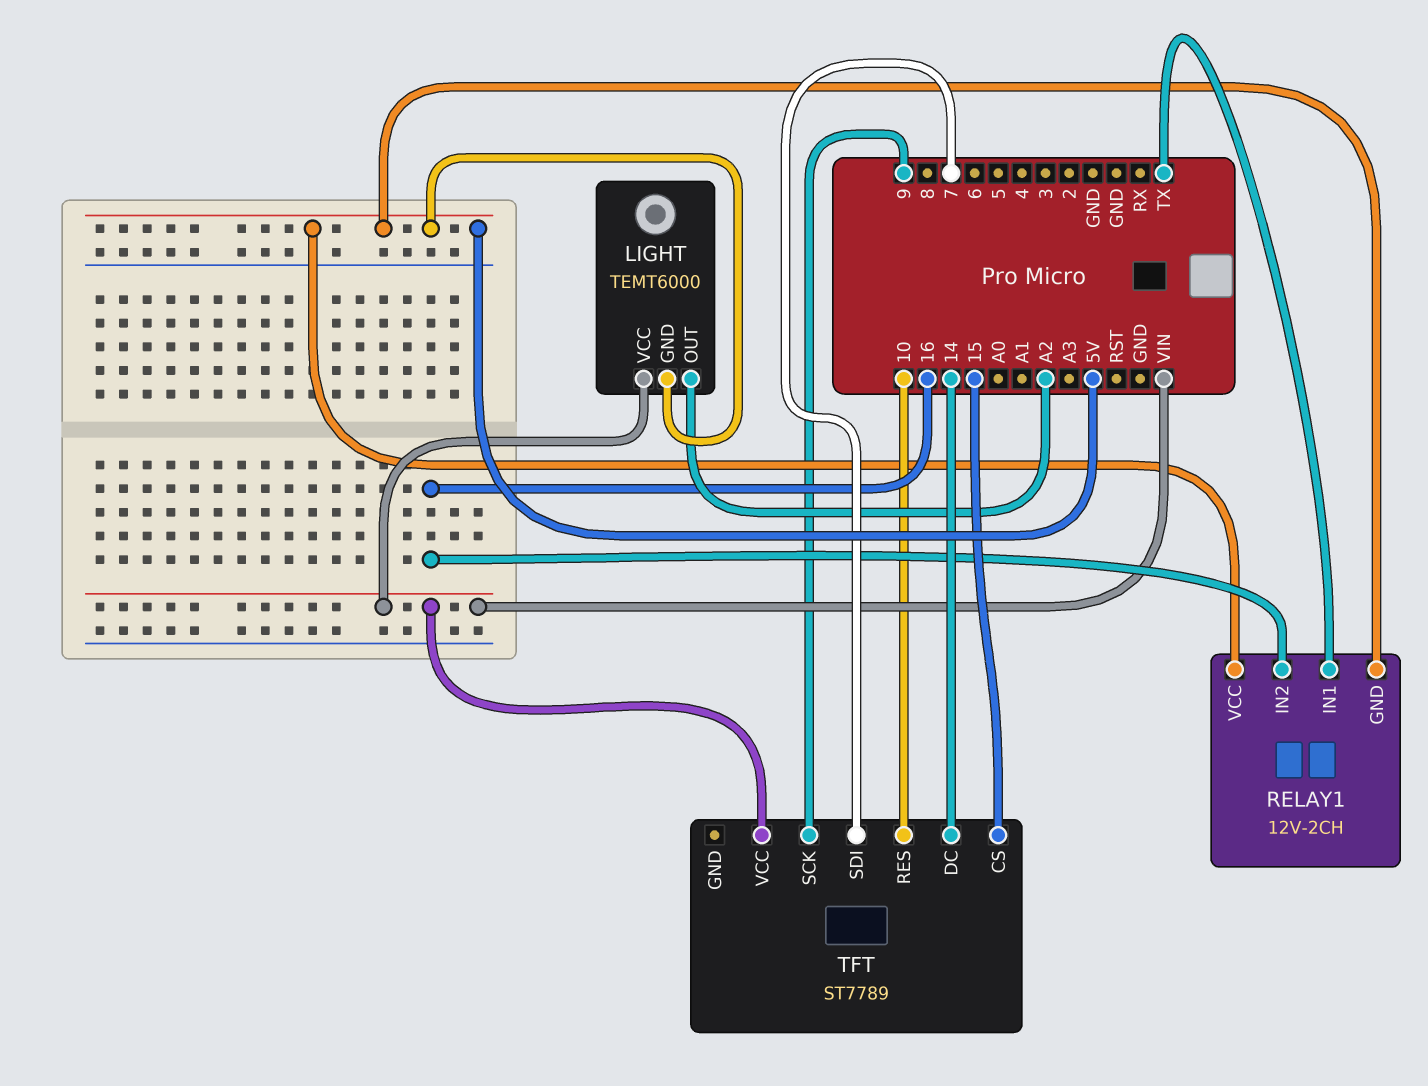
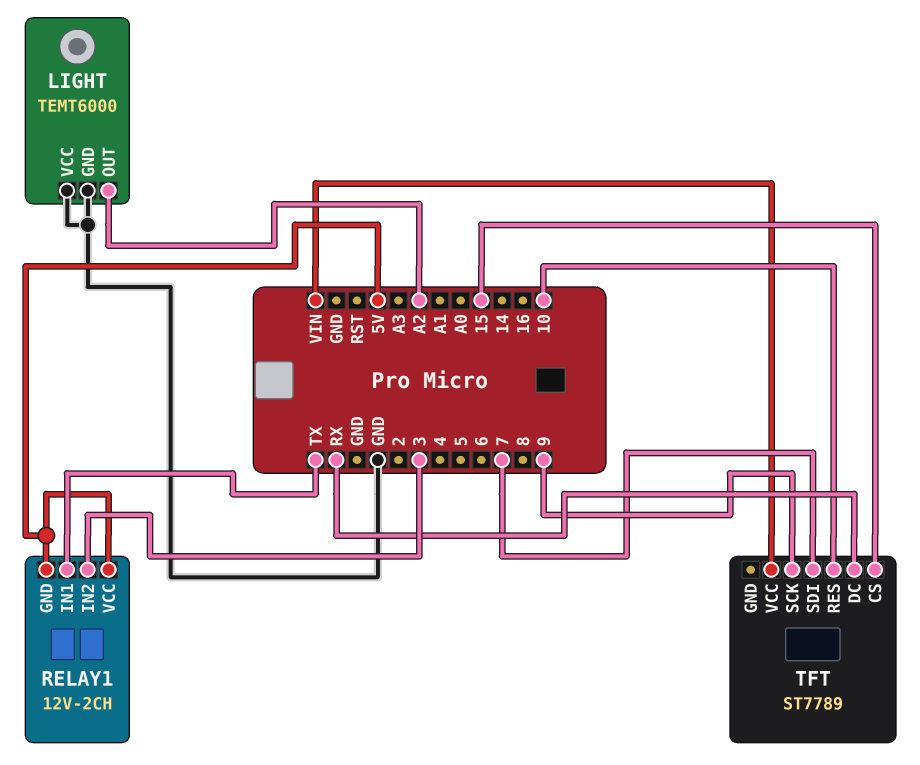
LIGHT pin GND: 5V -> GND
LIGHT pin VCC: VIN -> GND
RELAY1 pin IN2: 16 -> 3
TFT pin DC: 14 -> RX

